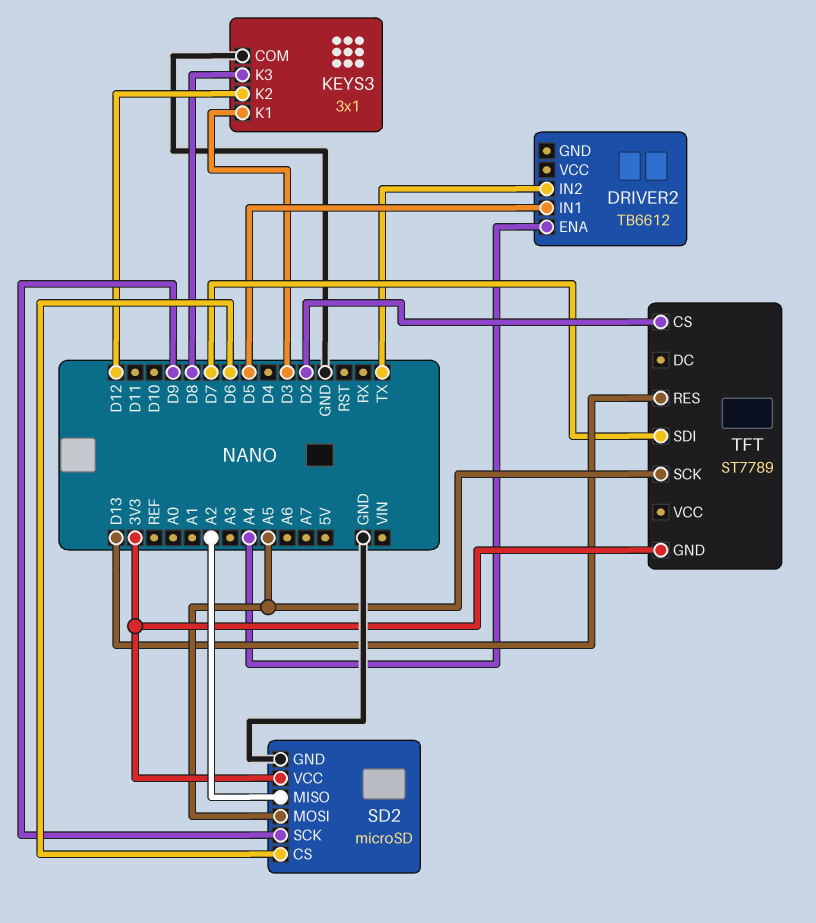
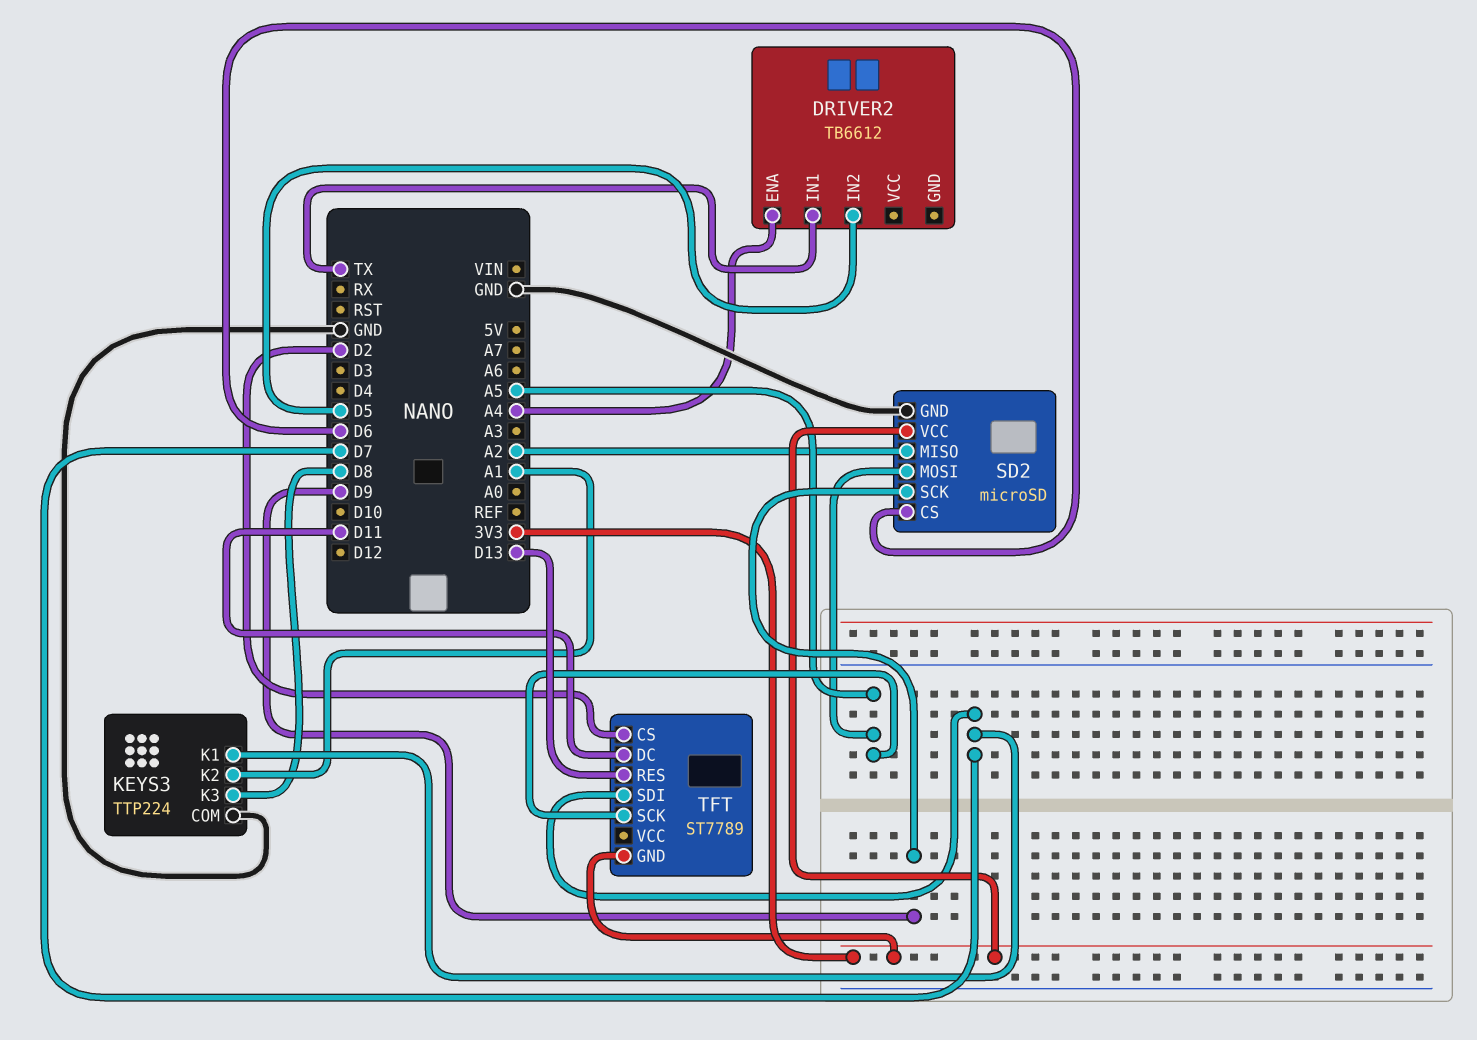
DRIVER2 pin IN1: D5 -> TX
DRIVER2 pin IN2: TX -> D5
KEYS3: 3x1 -> TTP224
KEYS3 pin K1: D3 -> D7
KEYS3 pin K2: D12 -> A1
TFT pin DC: none -> D11

